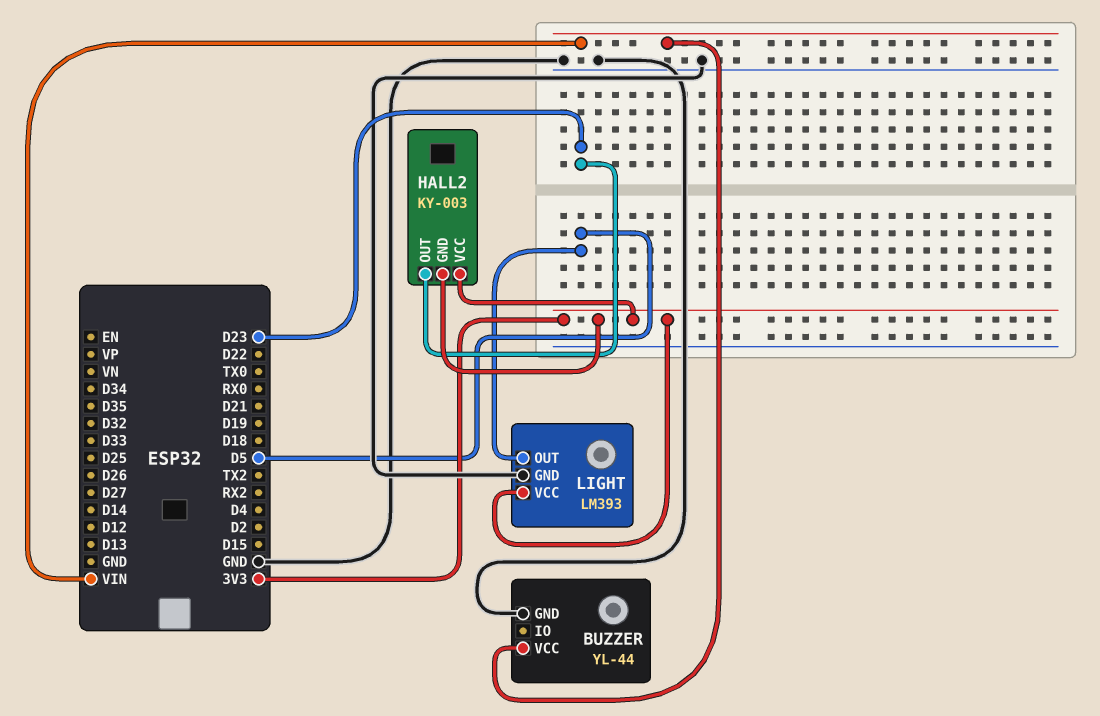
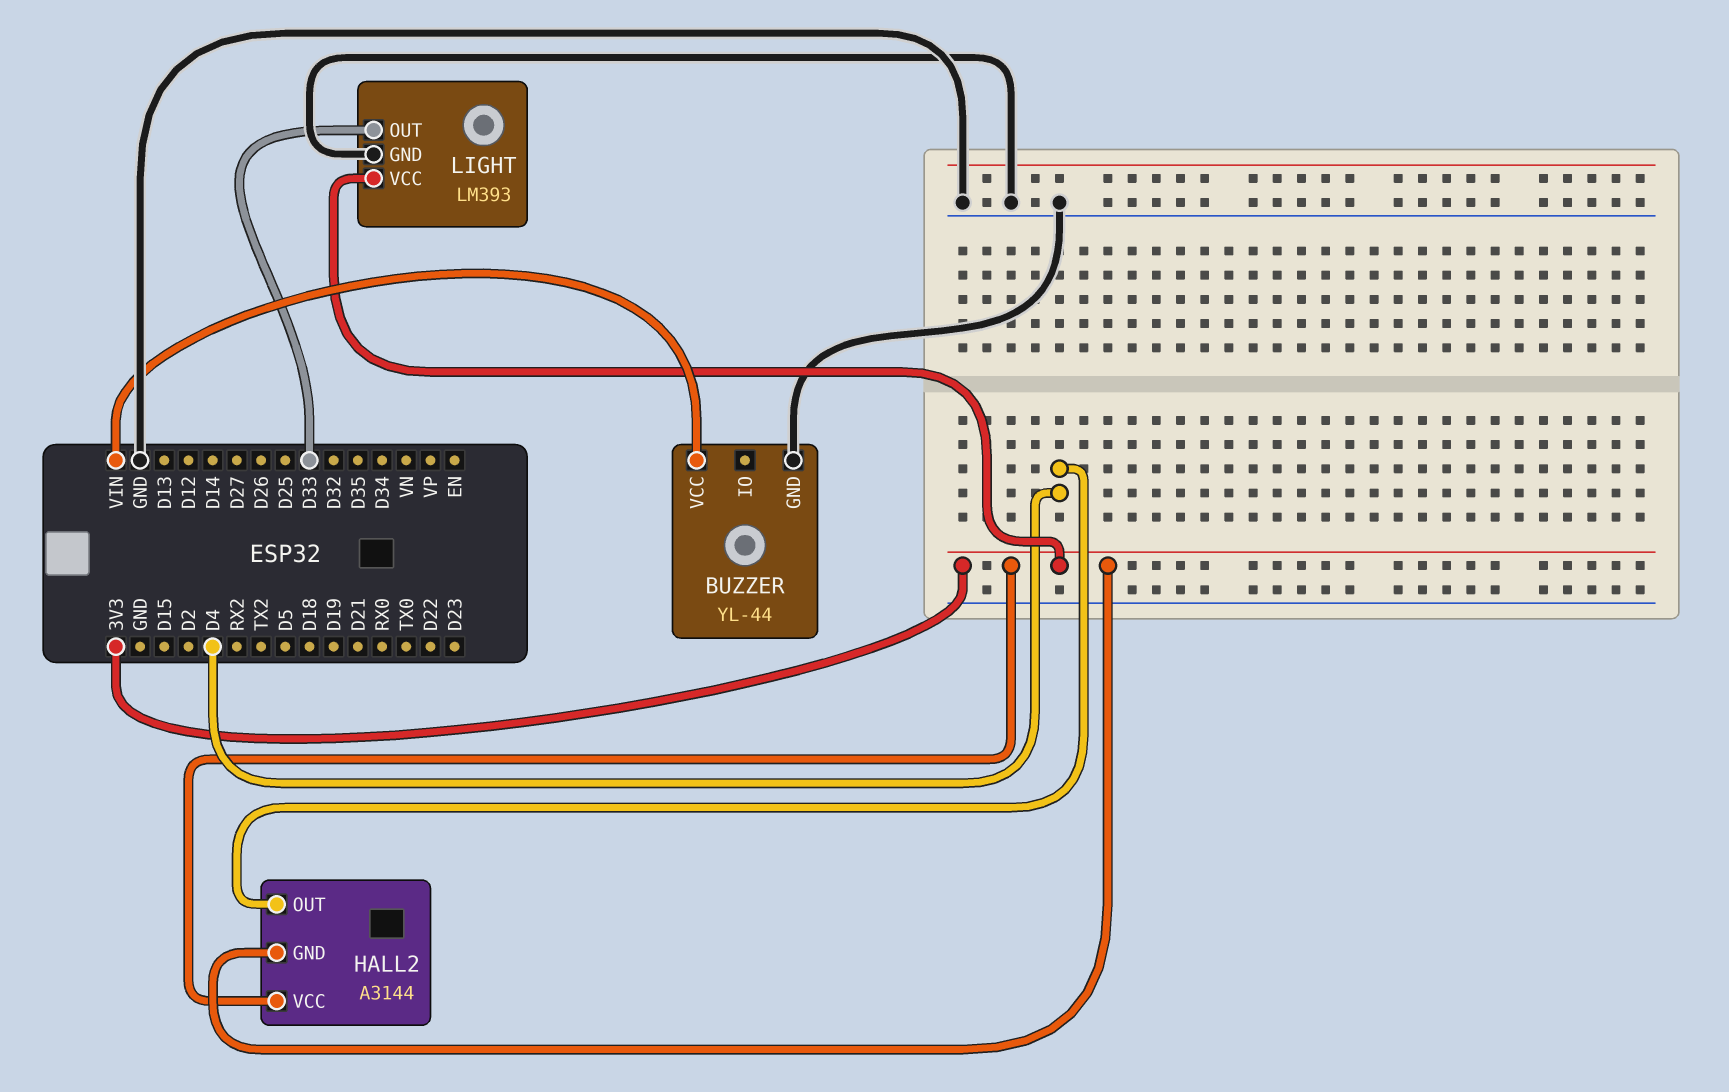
HALL2: KY-003 -> A3144
HALL2 pin OUT: D23 -> D4
LIGHT pin OUT: D5 -> D33

